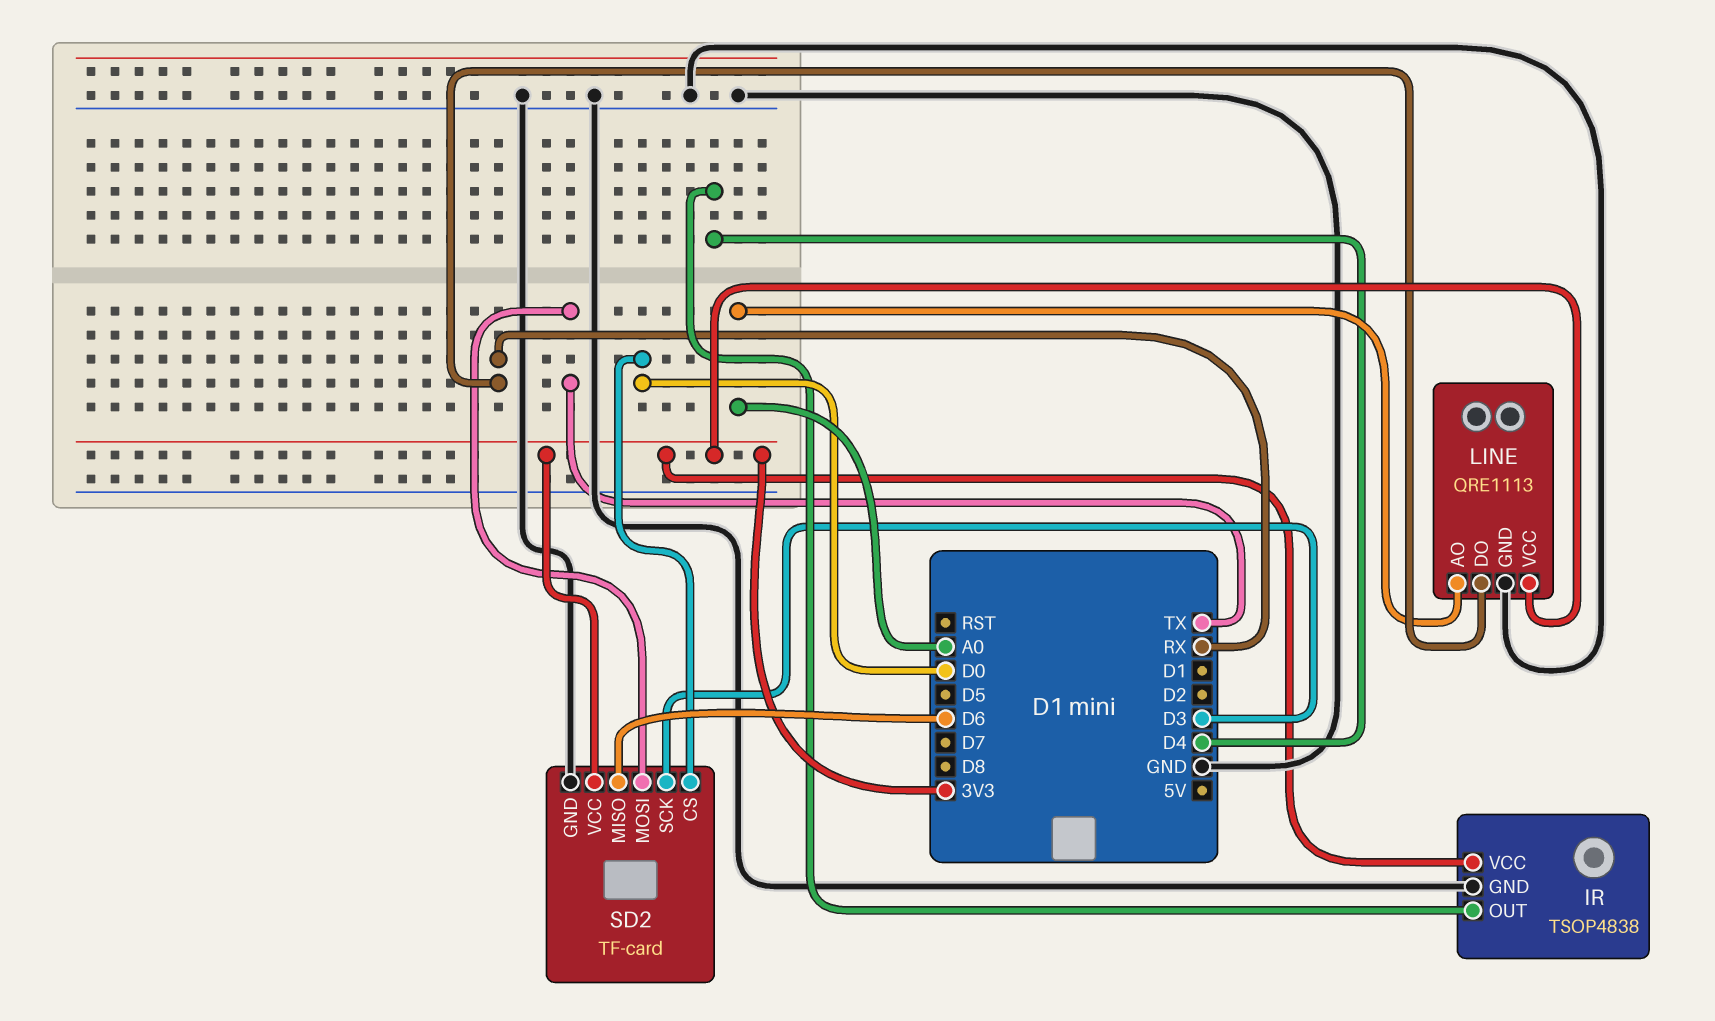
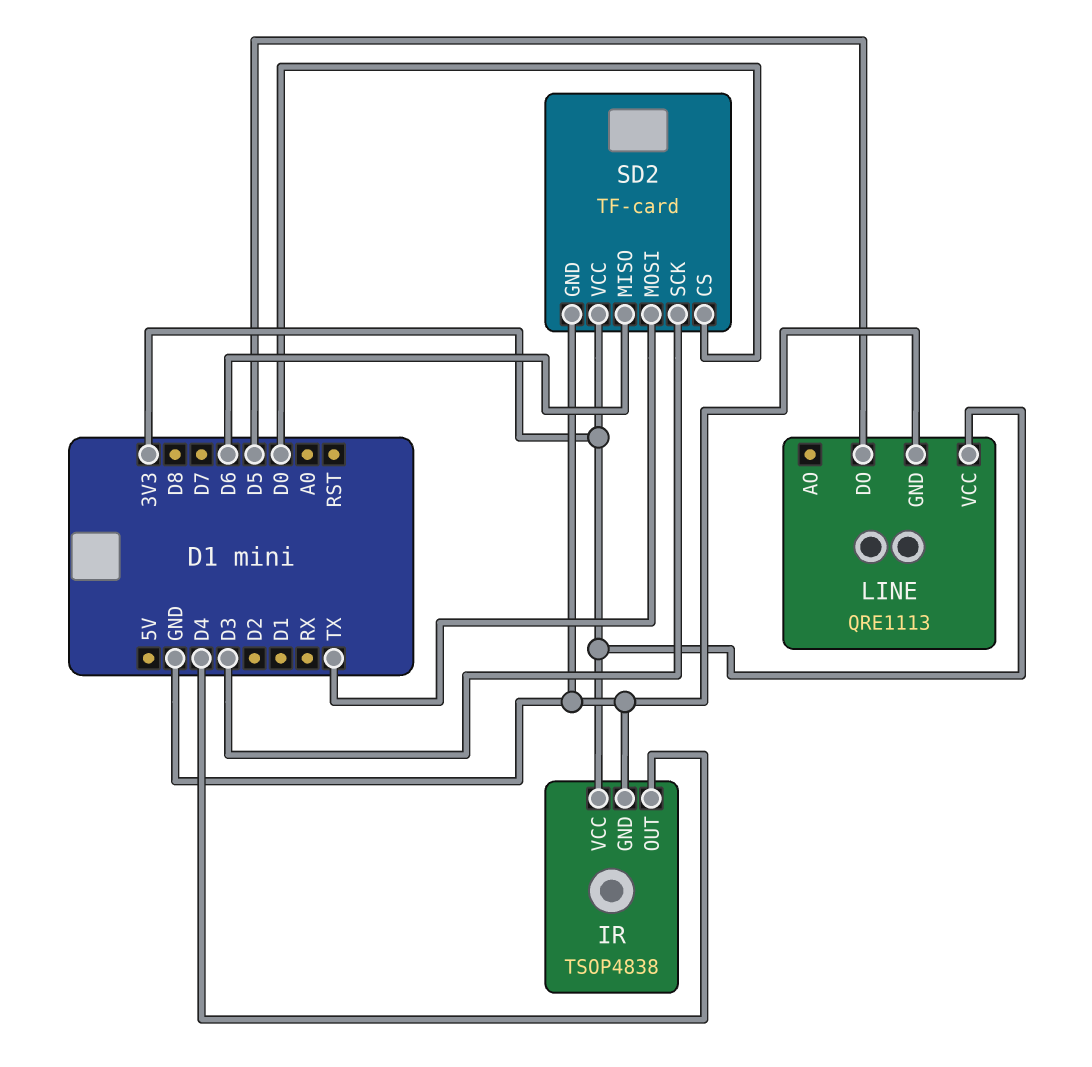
LINE pin AO: A0 -> none
LINE pin DO: RX -> D5

